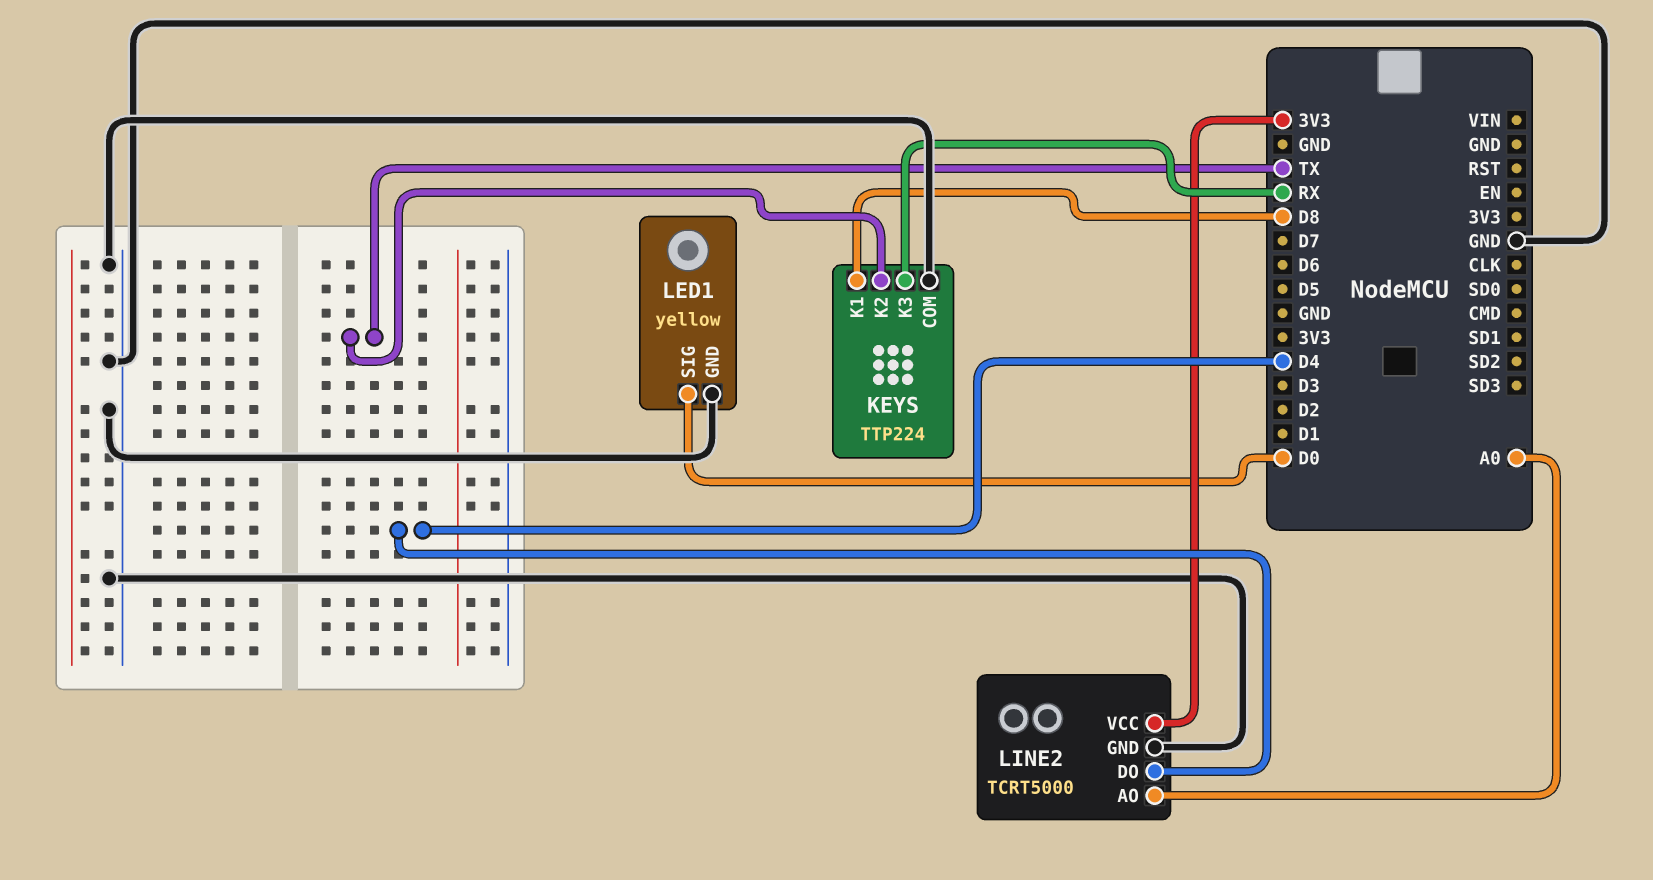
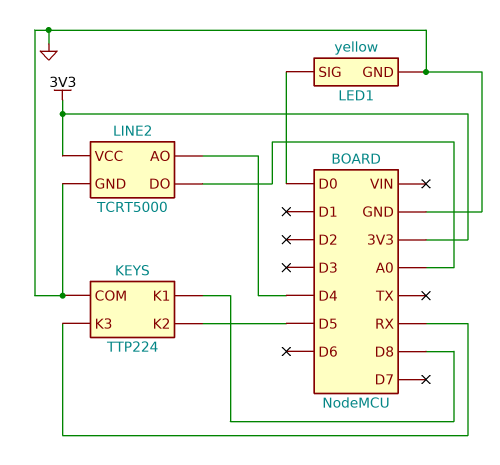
KEYS pin K2: TX -> D5
LINE2 pin AO: A0 -> D4
LINE2 pin DO: D4 -> A0

